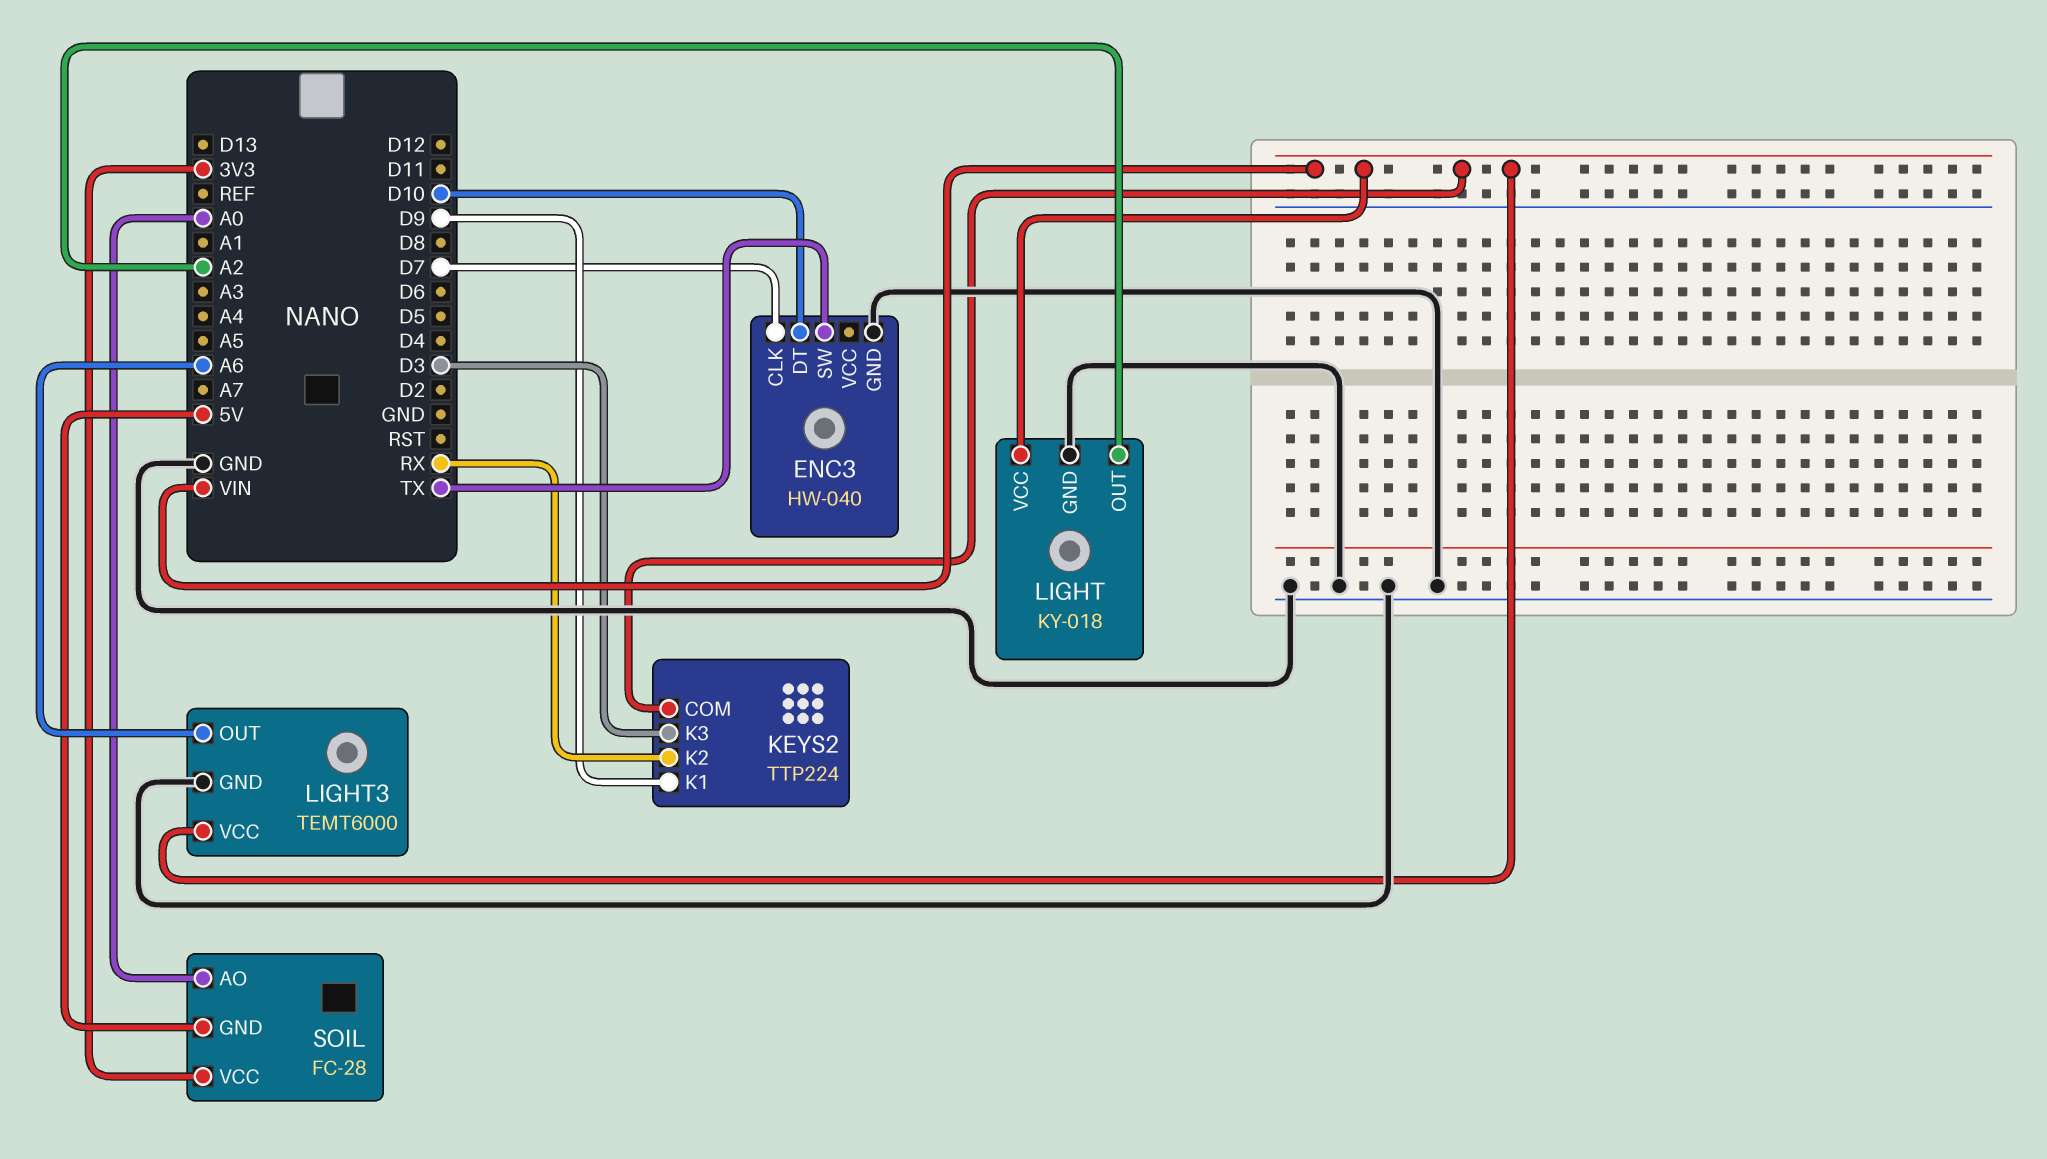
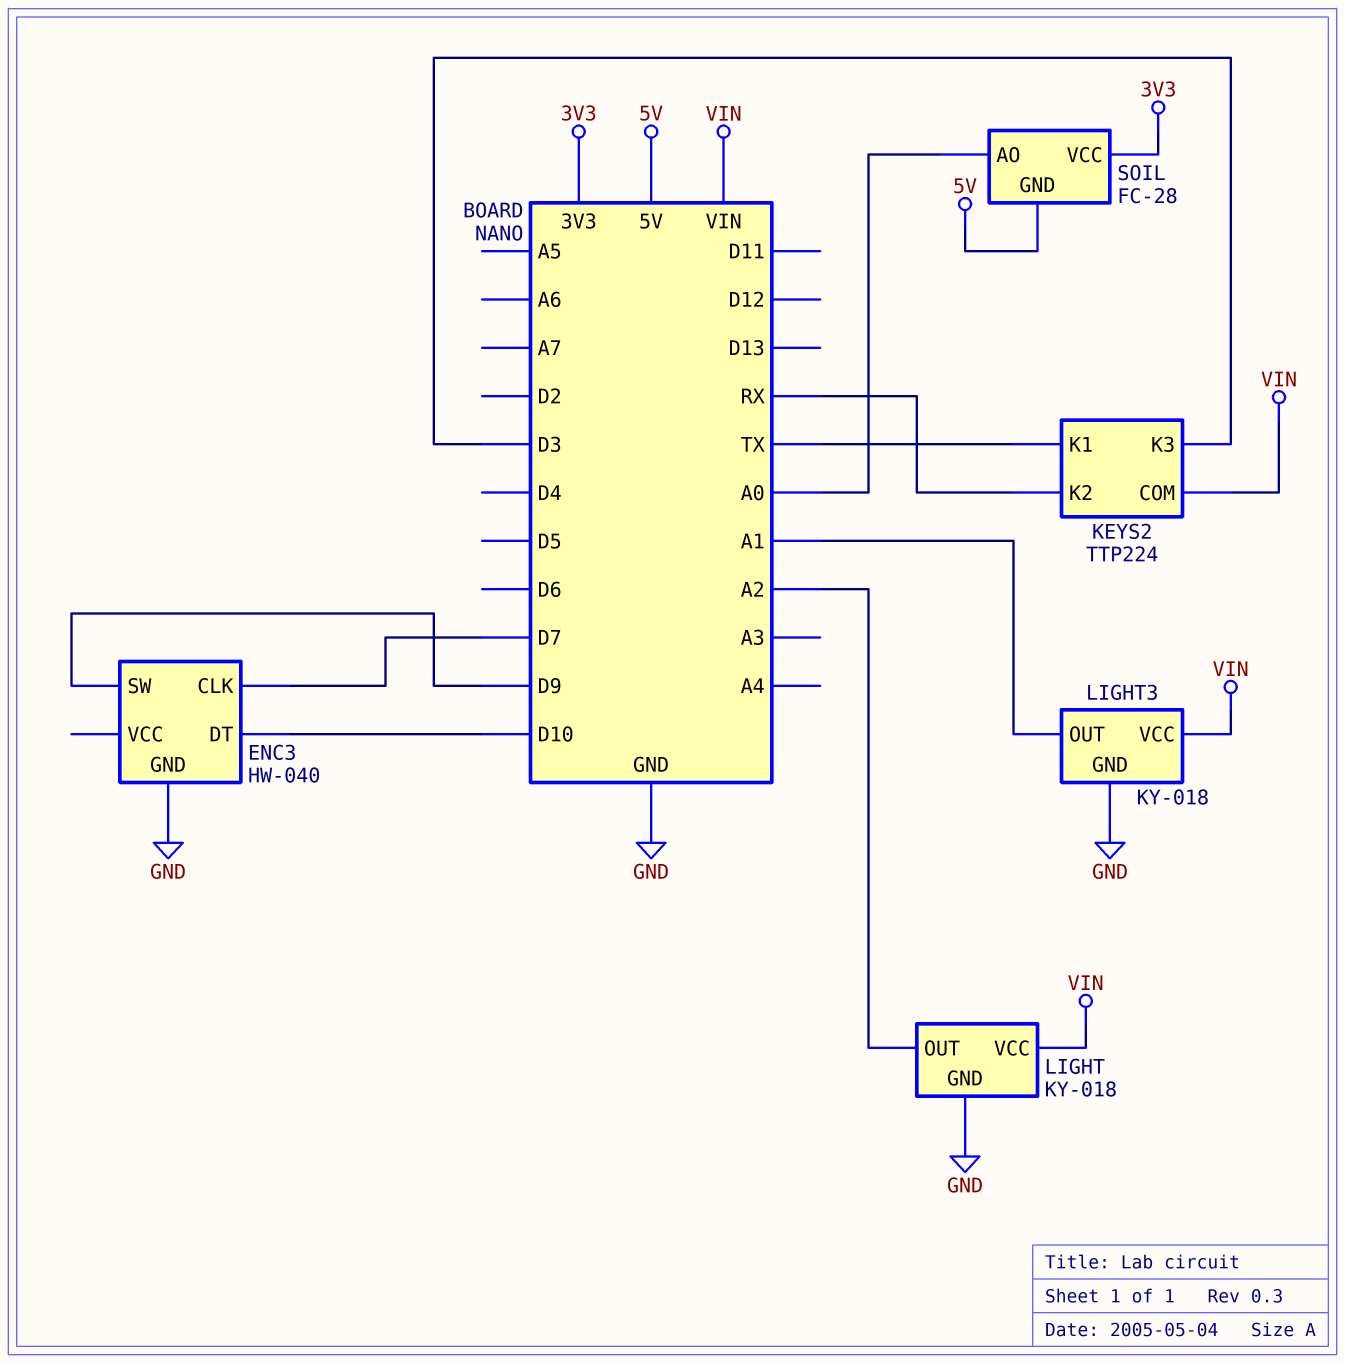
ENC3 pin SW: TX -> D9
KEYS2 pin K1: D9 -> TX
LIGHT3: TEMT6000 -> KY-018
LIGHT3 pin OUT: A6 -> A1

